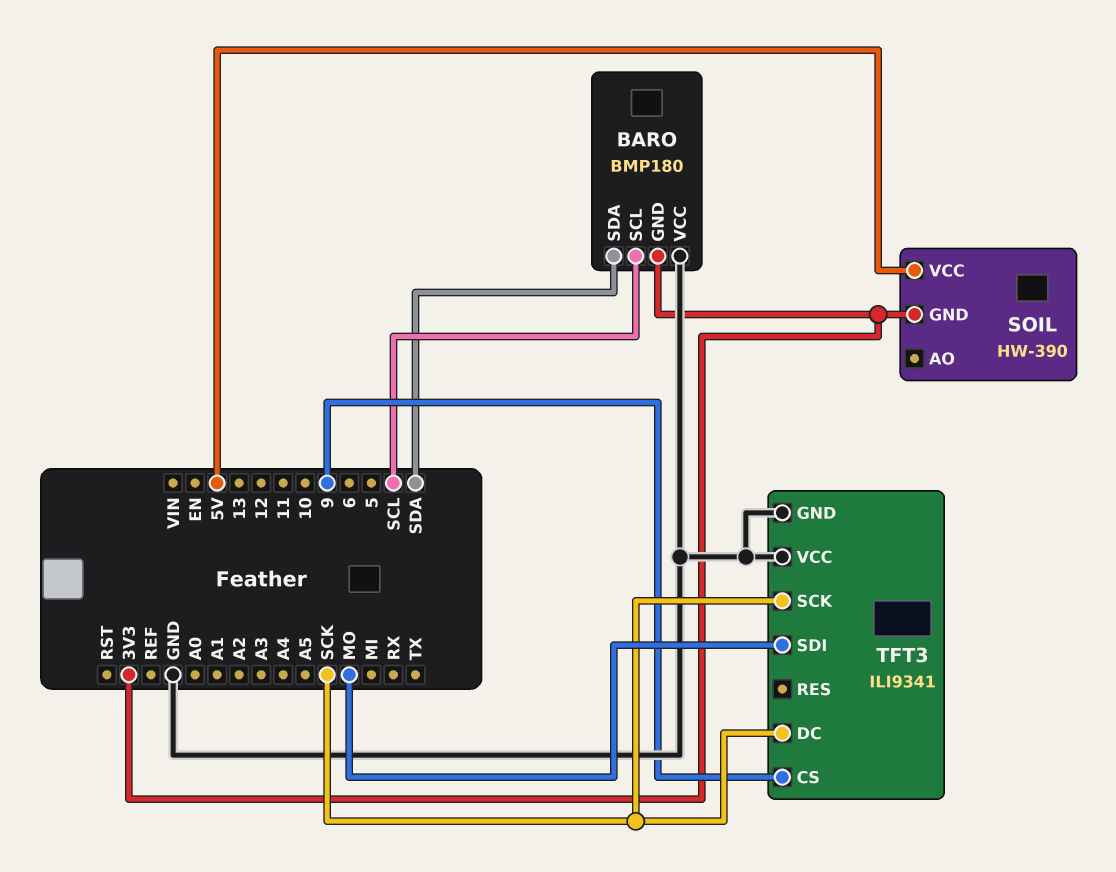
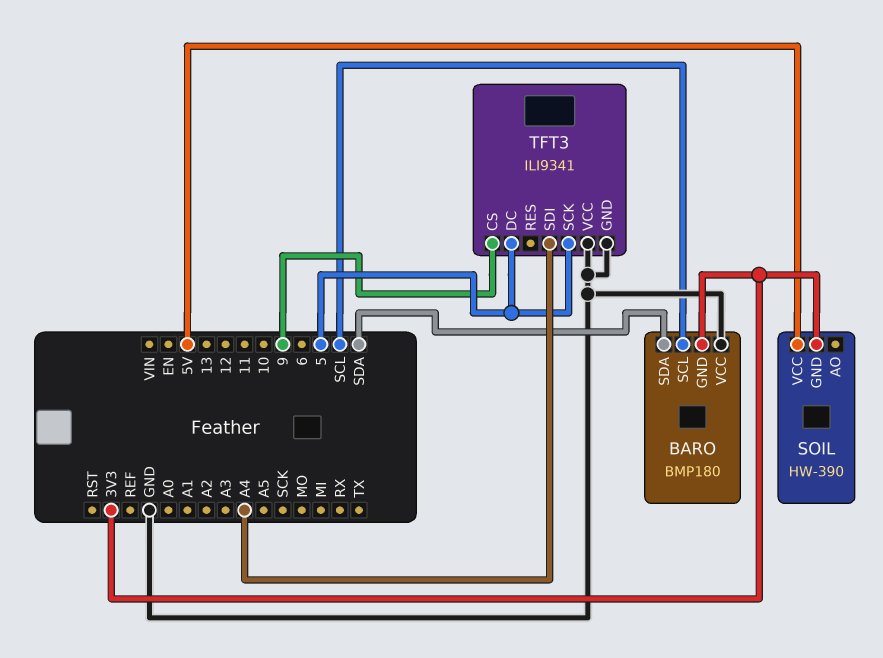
TFT3 pin DC: SCK -> 5
TFT3 pin SCK: SCK -> 5
TFT3 pin SDI: MO -> A4

